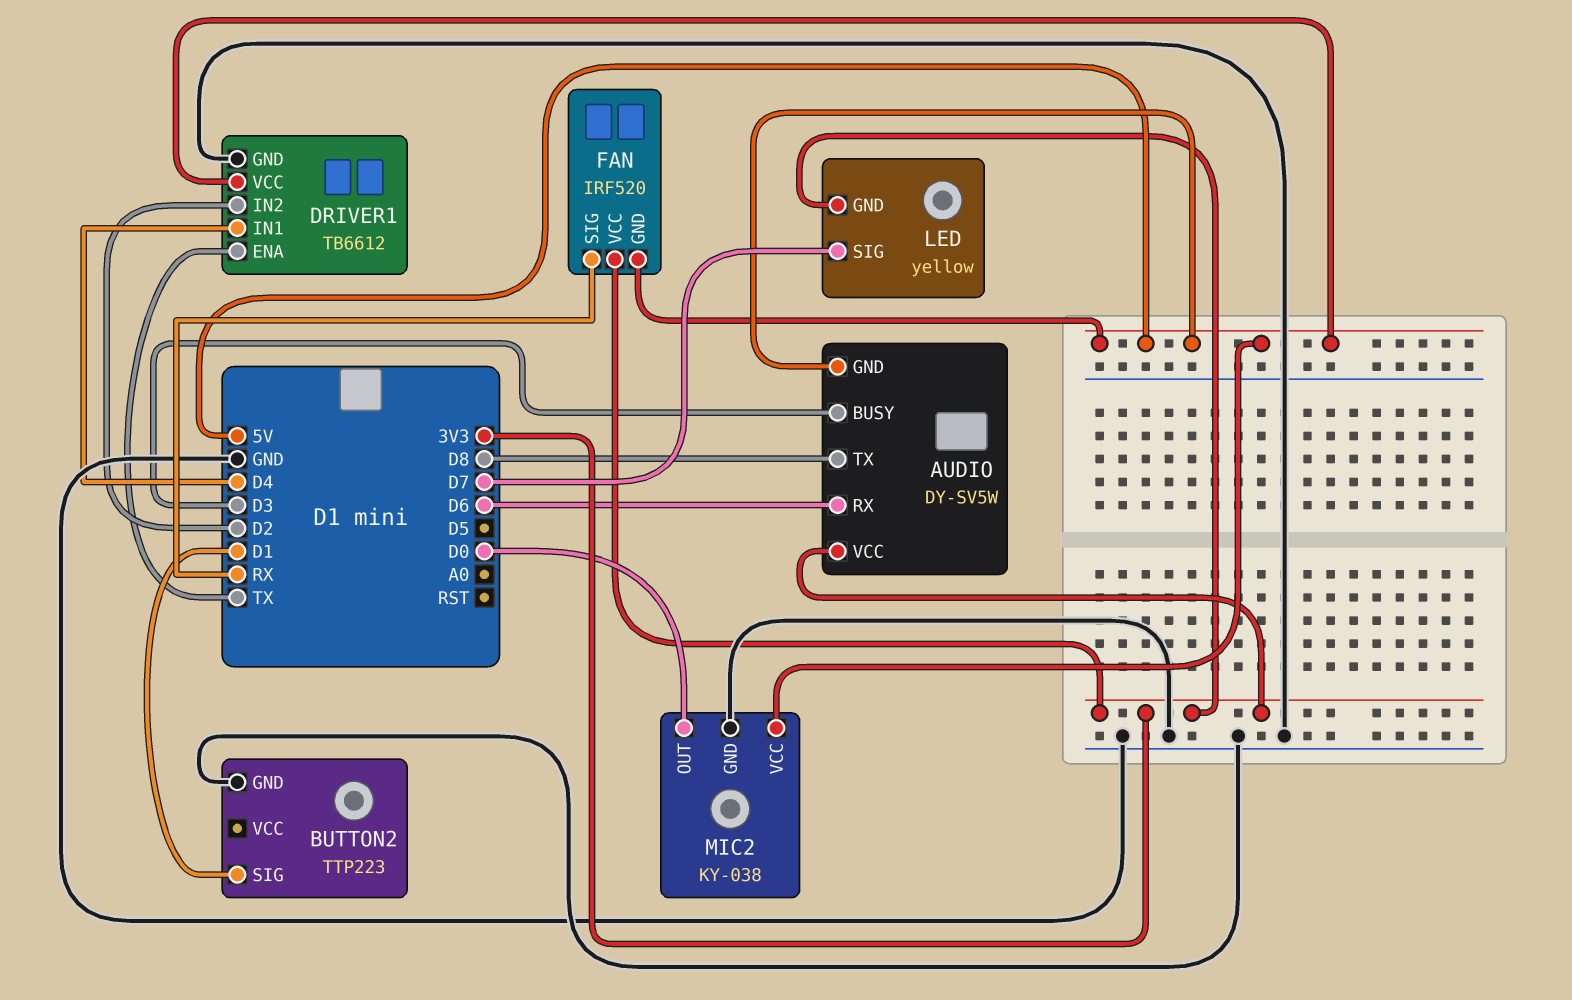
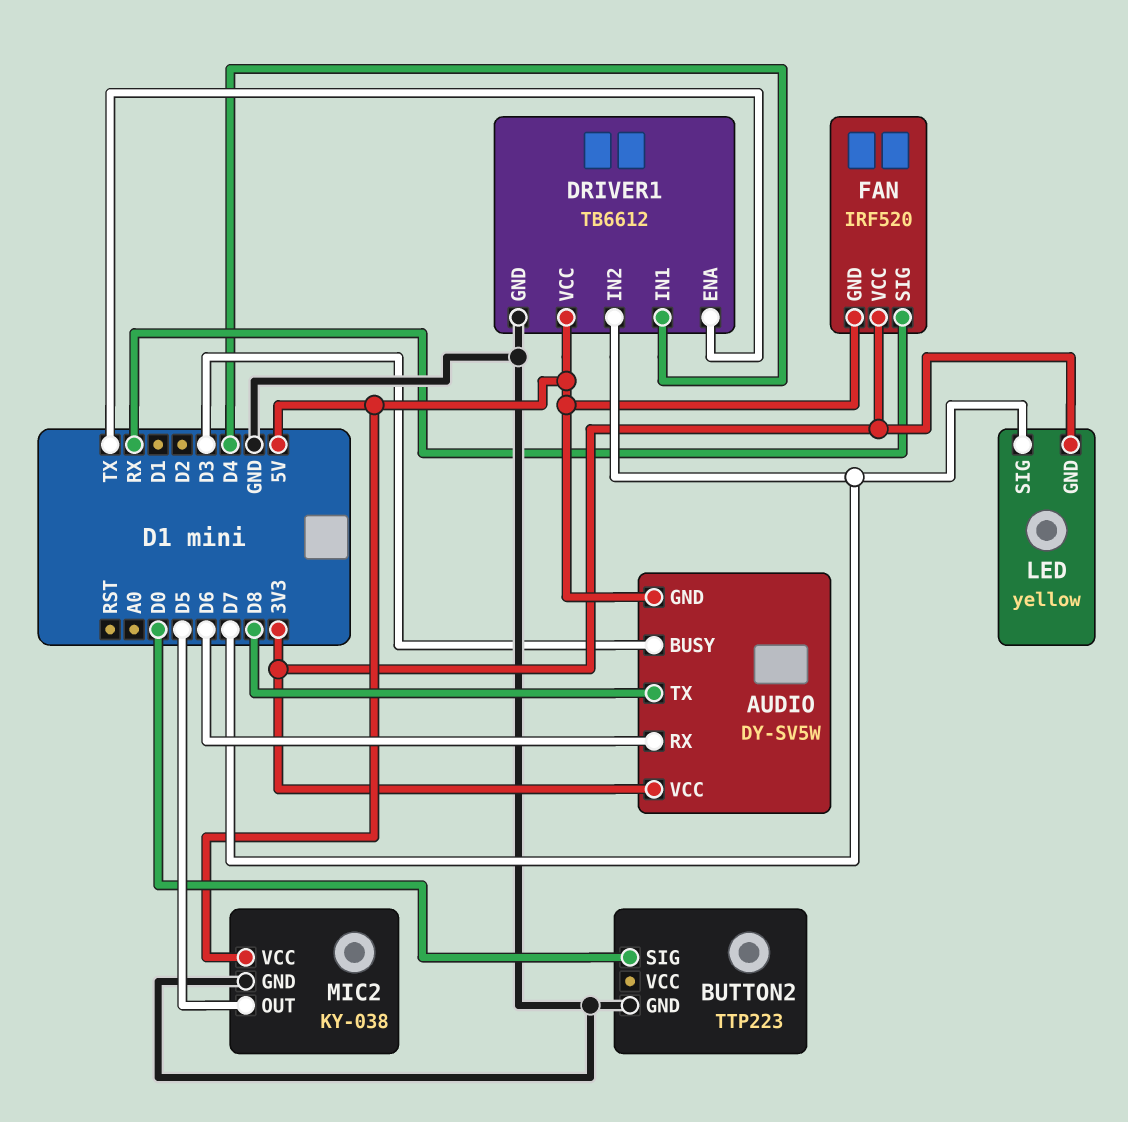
BUTTON2 pin SIG: D1 -> D0
DRIVER1 pin IN2: D2 -> D7
MIC2 pin OUT: D0 -> D5

